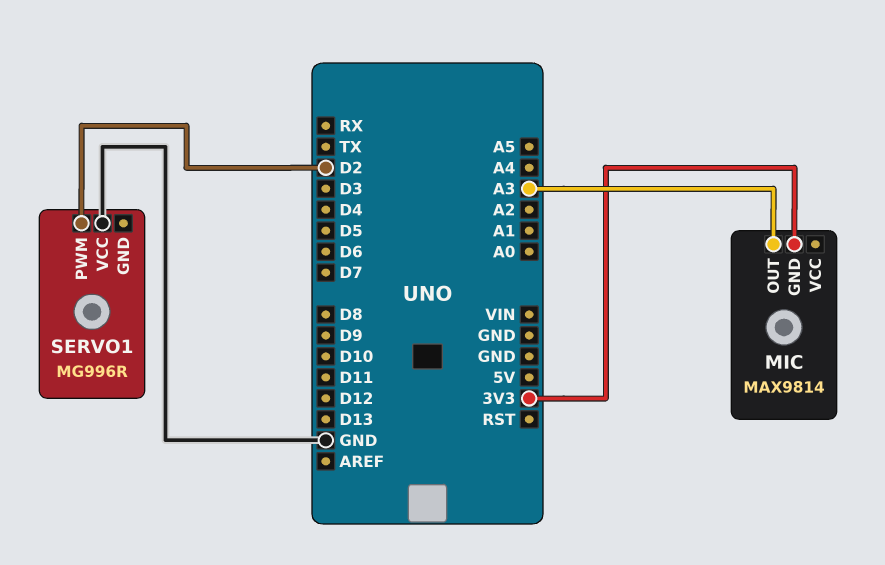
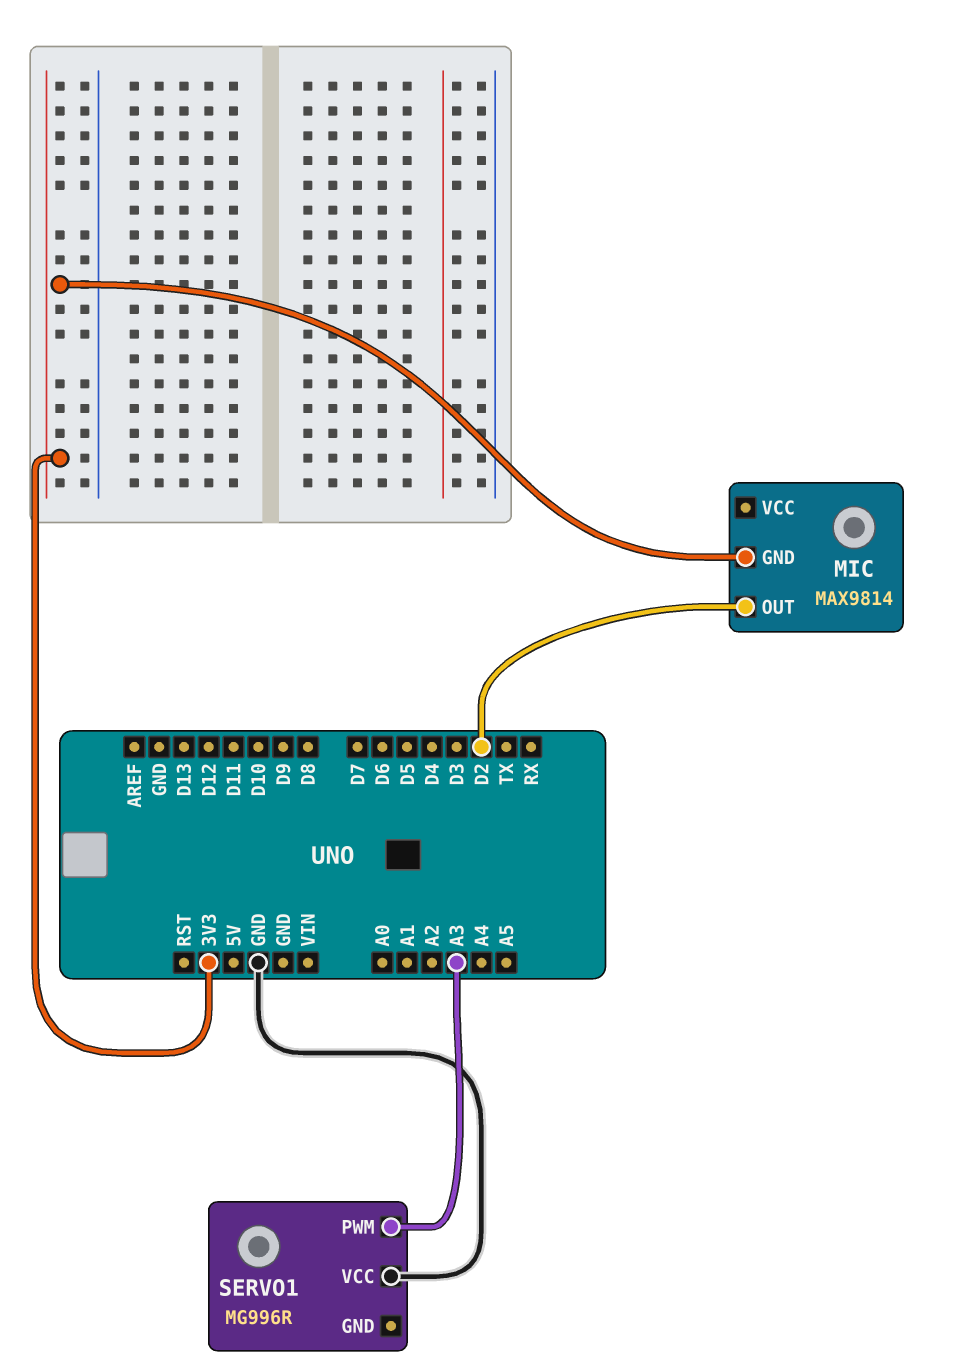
MIC pin OUT: A3 -> D2
SERVO1 pin PWM: D2 -> A3

